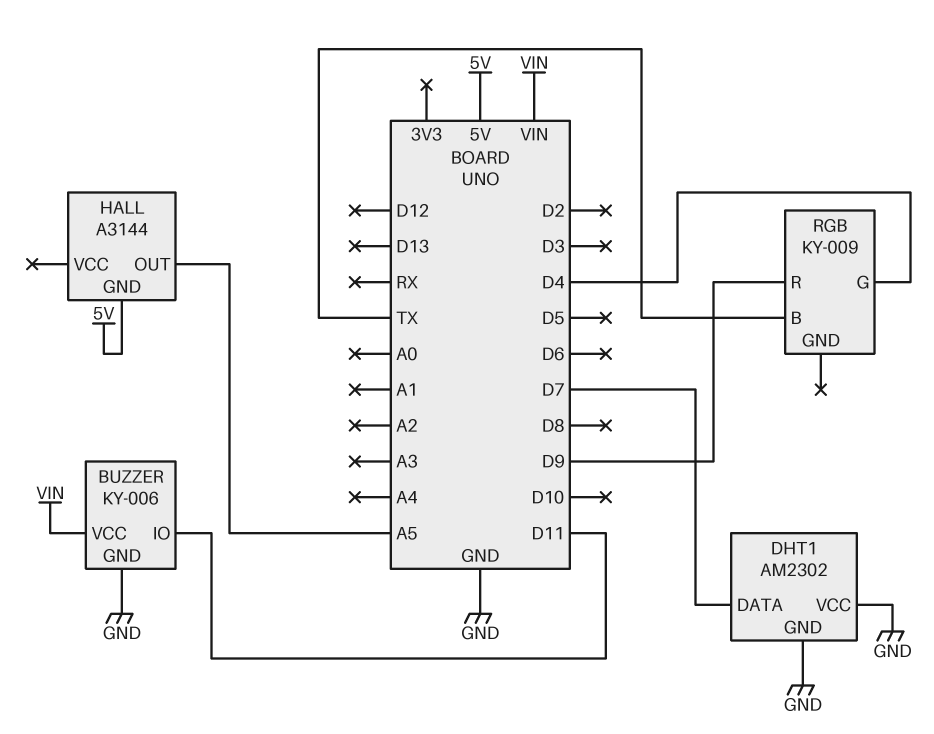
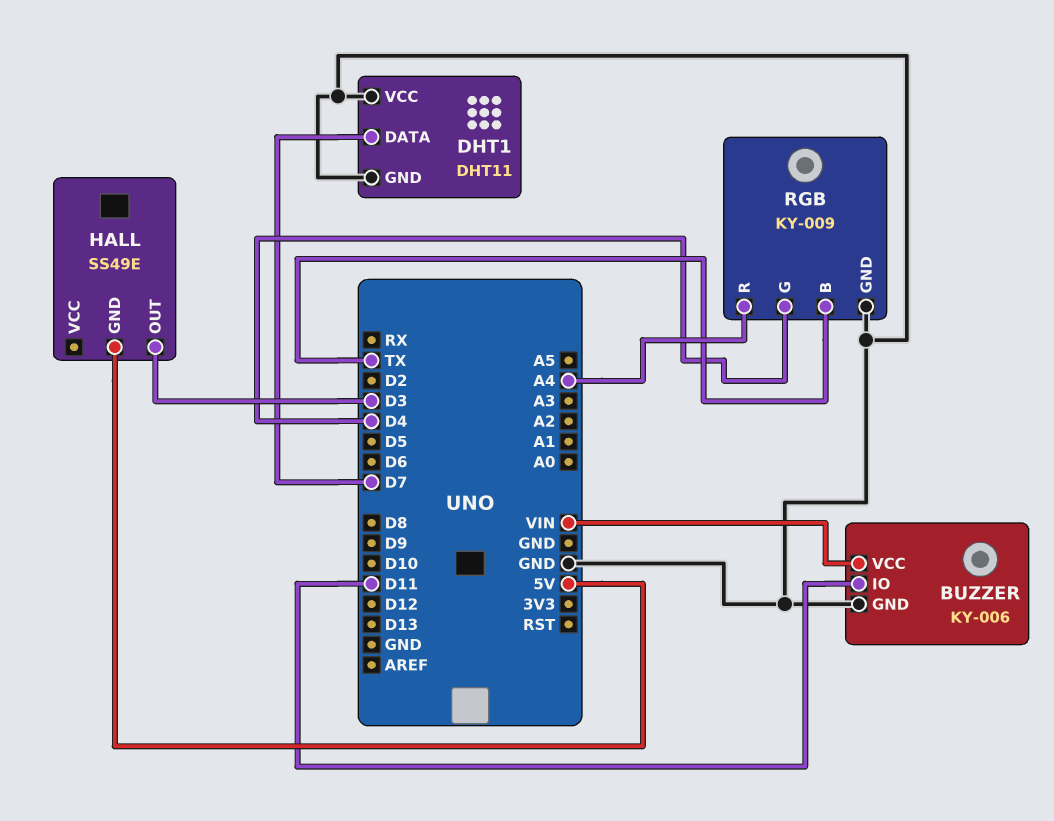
DHT1: AM2302 -> DHT11
HALL: A3144 -> SS49E
HALL pin OUT: A5 -> D3
RGB pin GND: none -> GND
RGB pin R: D9 -> A4

